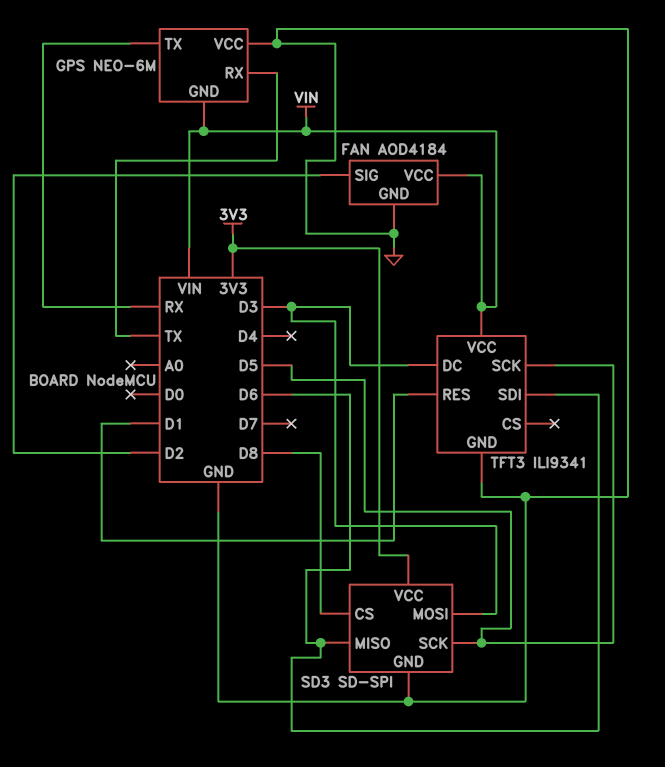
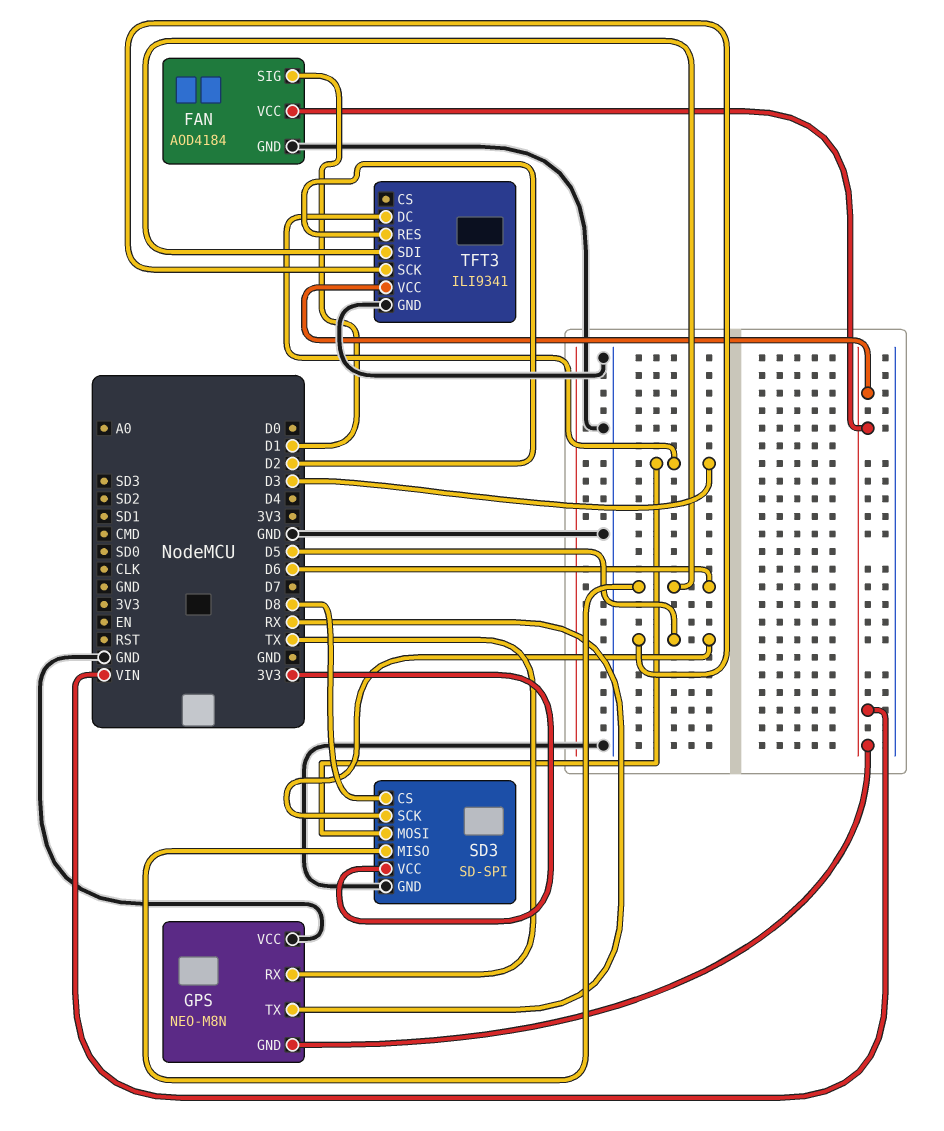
FAN pin SIG: D2 -> D1
GPS: NEO-6M -> NEO-M8N
TFT3 pin RES: D1 -> D2

